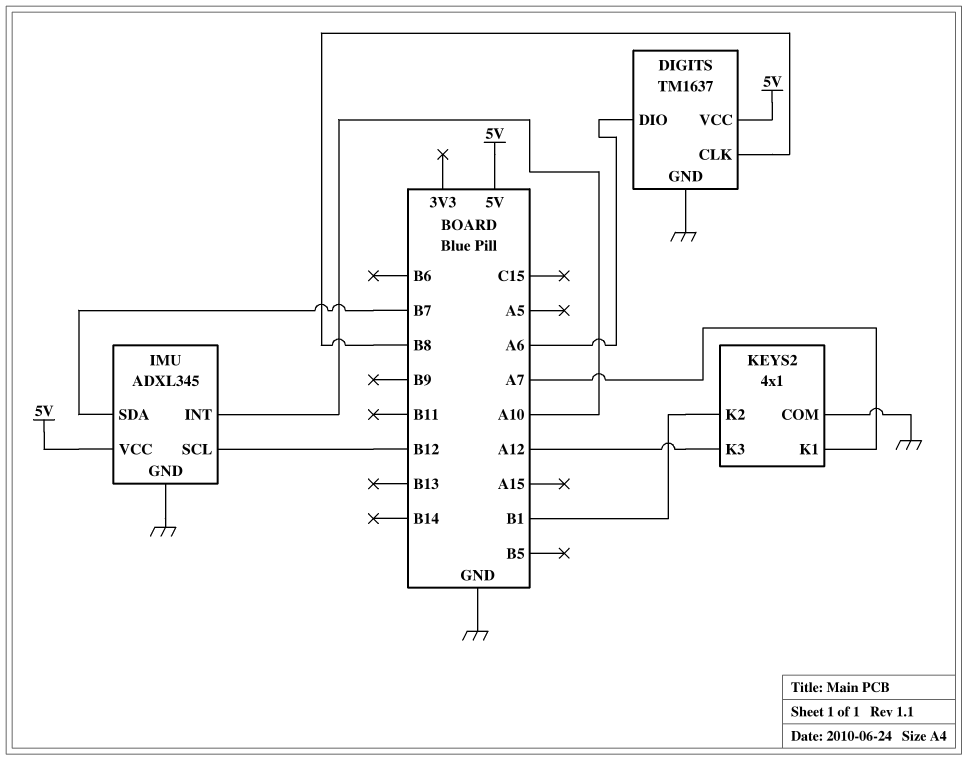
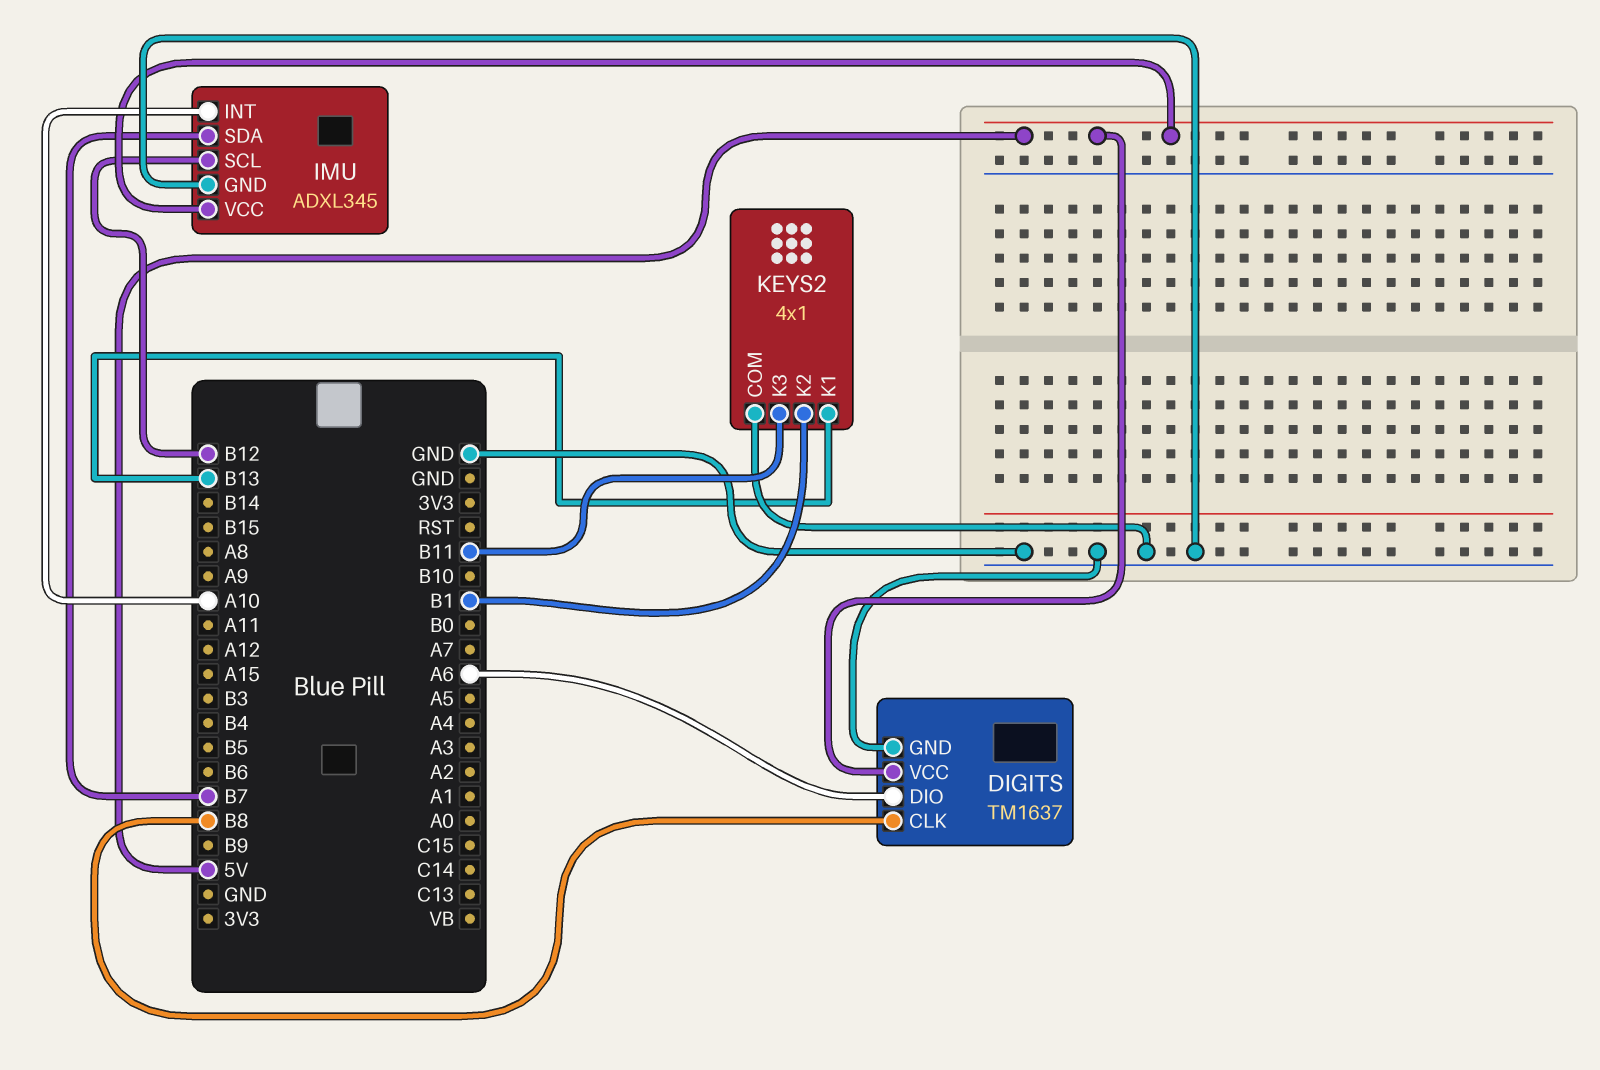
KEYS2 pin K1: A7 -> B13
KEYS2 pin K3: A12 -> B11

